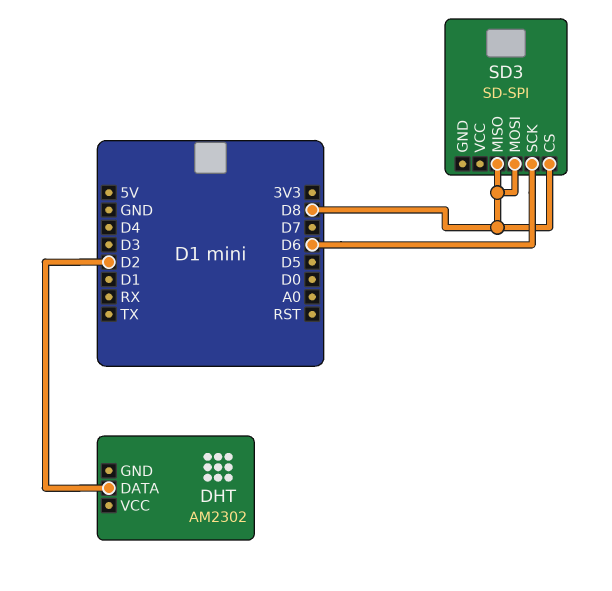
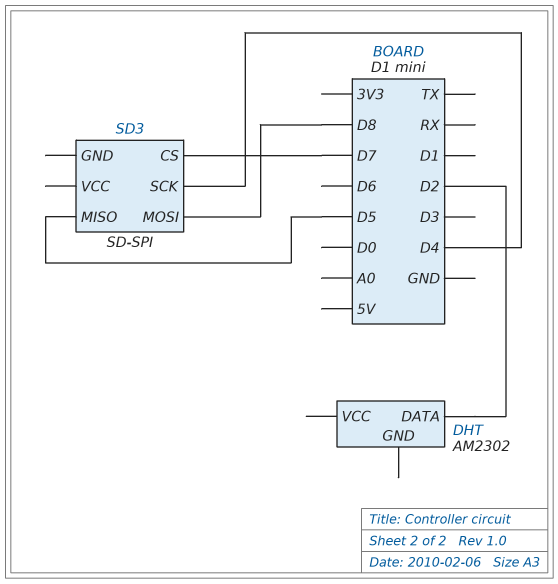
SD3 pin CS: D8 -> D7
SD3 pin MISO: D8 -> D5
SD3 pin SCK: D6 -> D4

